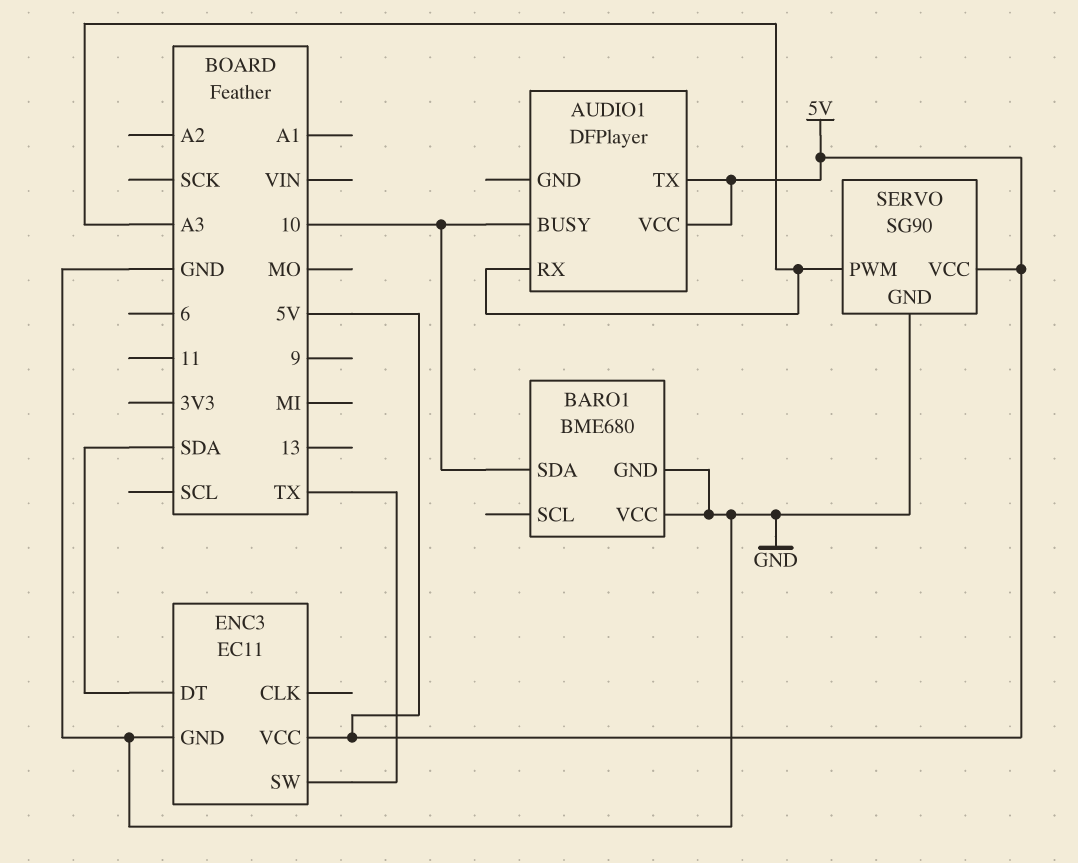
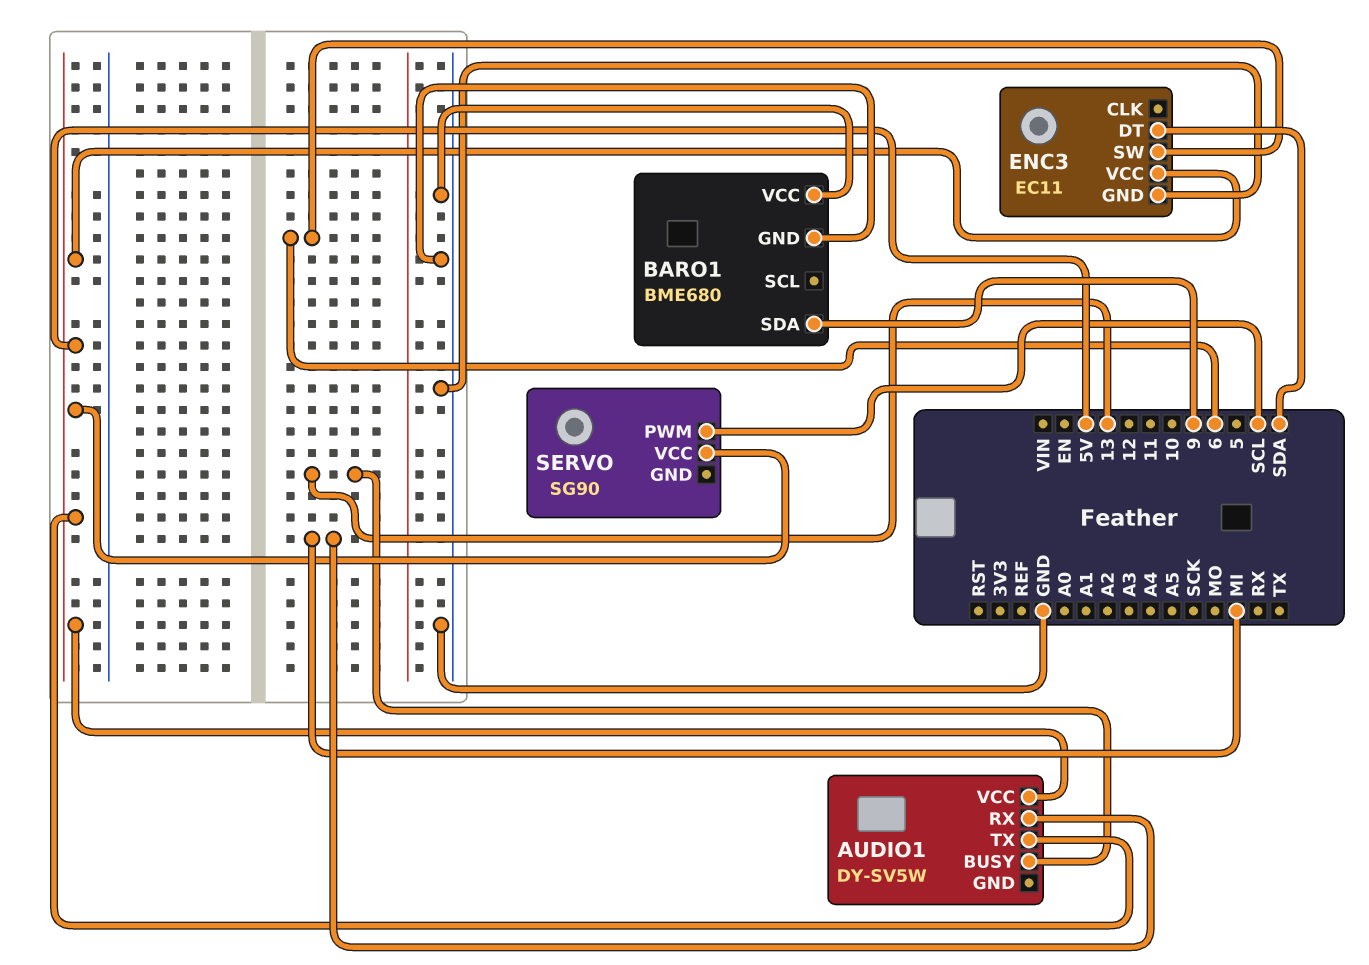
AUDIO1: DFPlayer -> DY-SV5W
AUDIO1 pin BUSY: 10 -> 13
AUDIO1 pin RX: A3 -> MI
BARO1 pin SDA: 10 -> 9
ENC3 pin SW: TX -> 6
SERVO pin GND: GND -> none
SERVO pin PWM: A3 -> SCL

